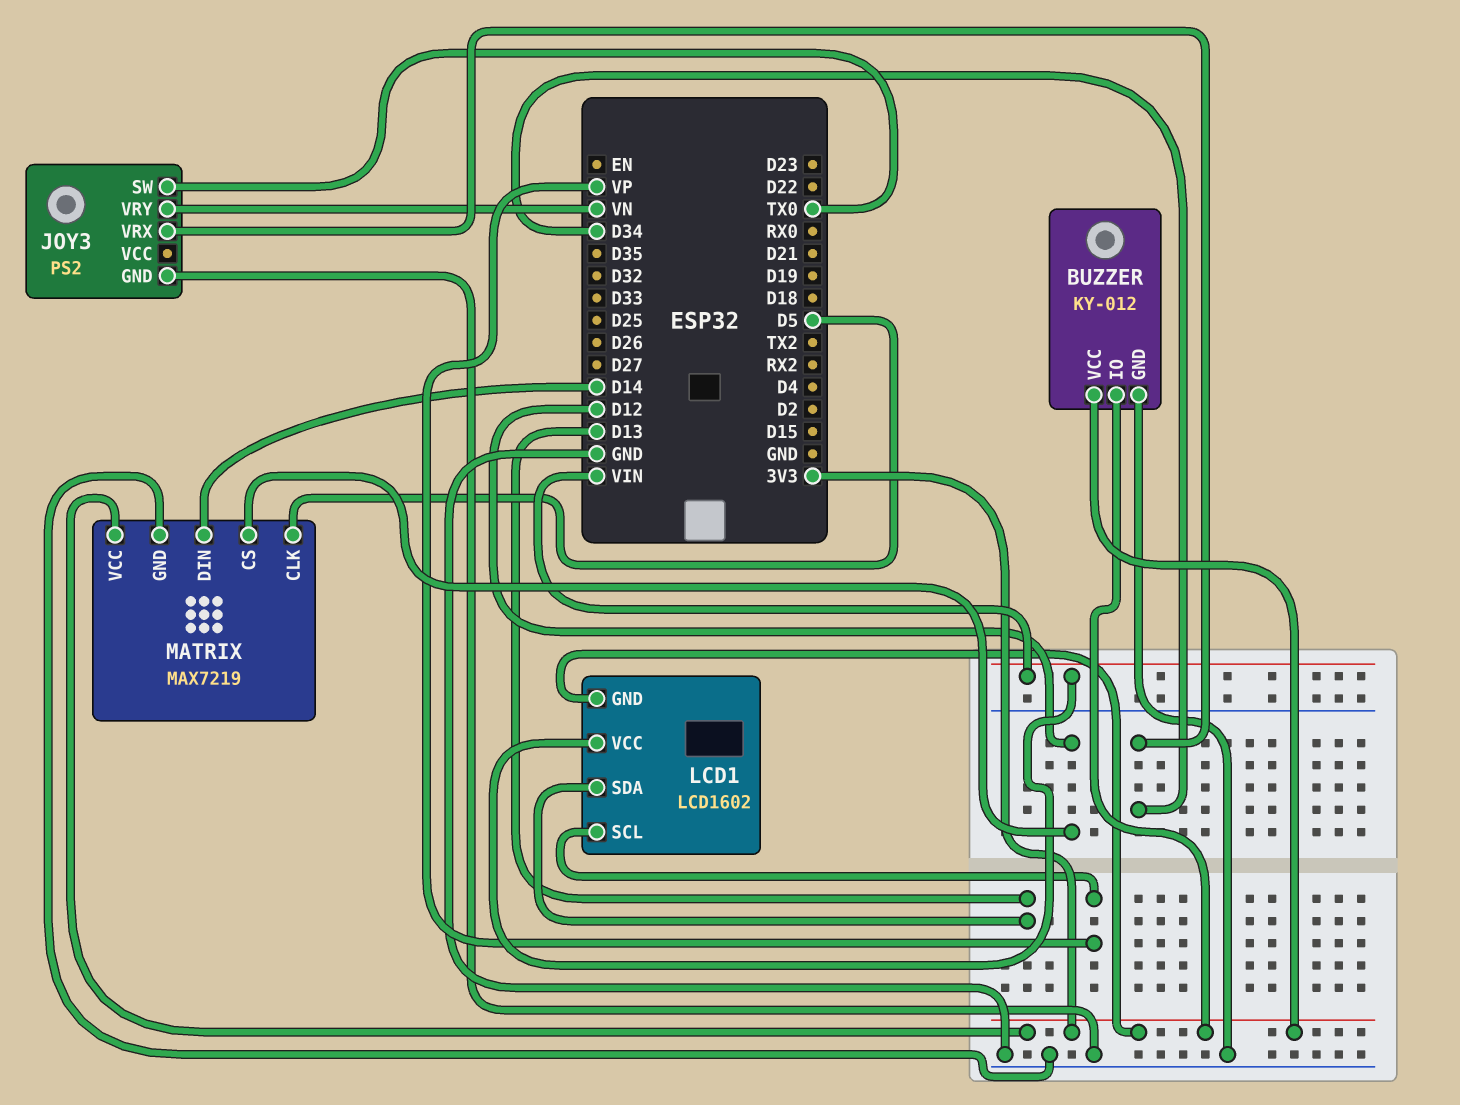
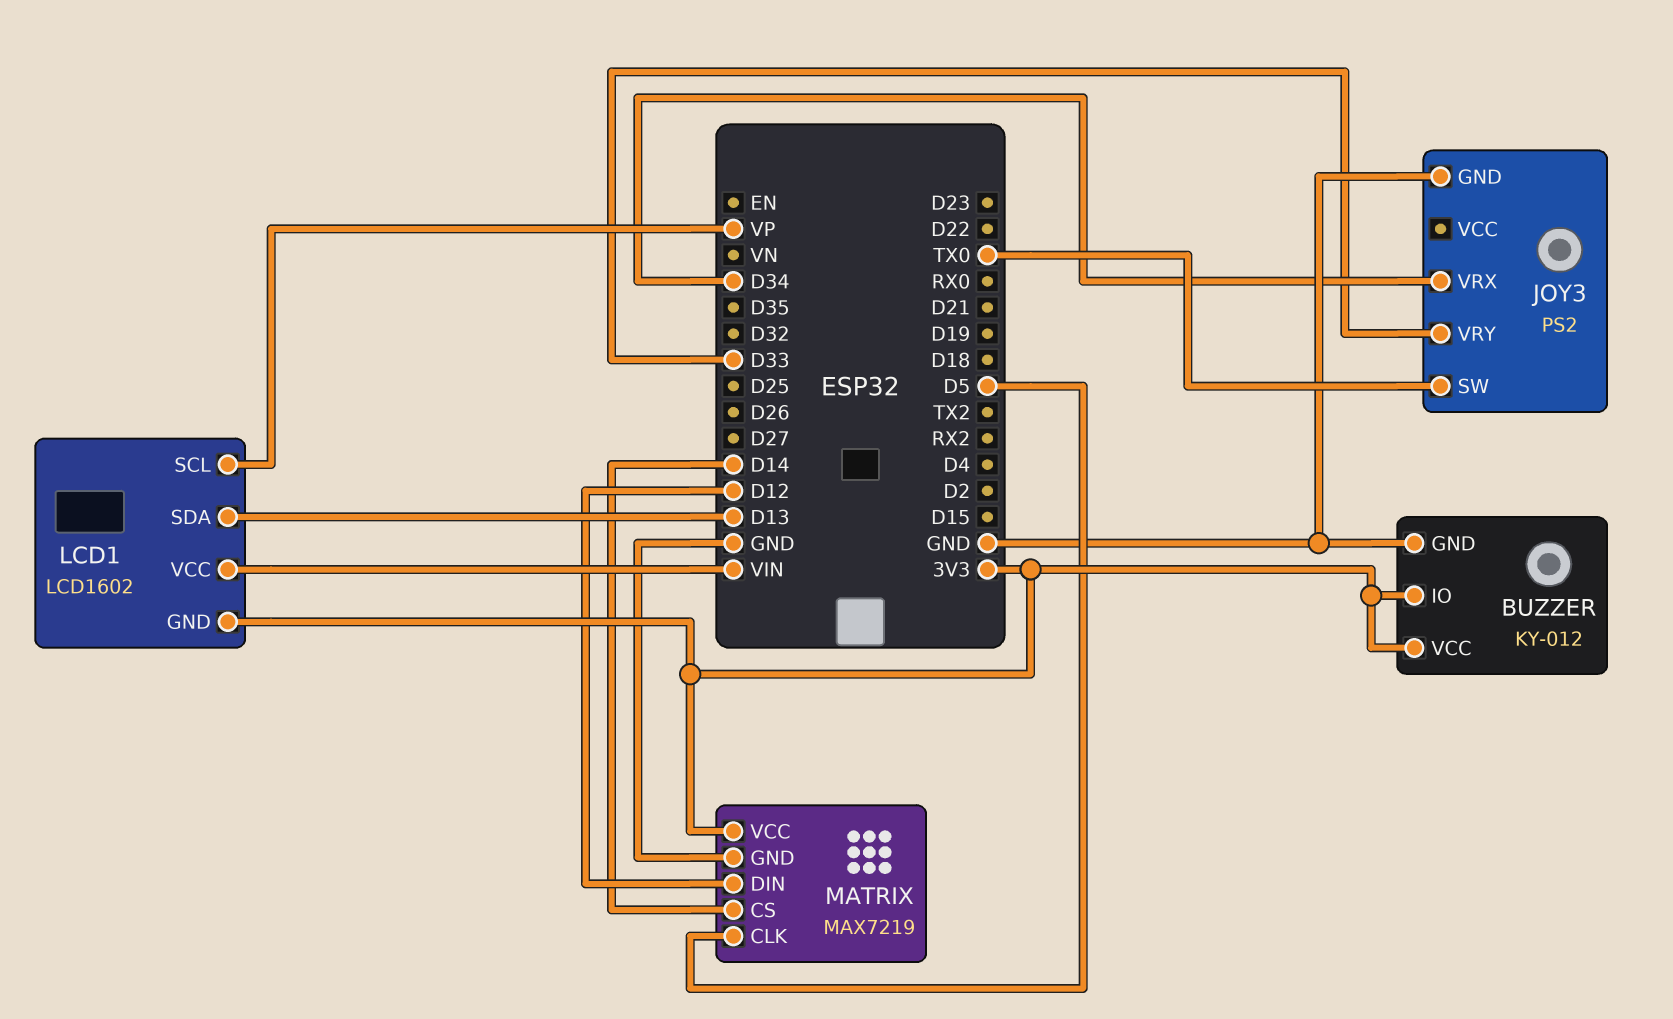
JOY3 pin VRY: VN -> D33
MATRIX pin CS: D12 -> D14
MATRIX pin DIN: D14 -> D12

